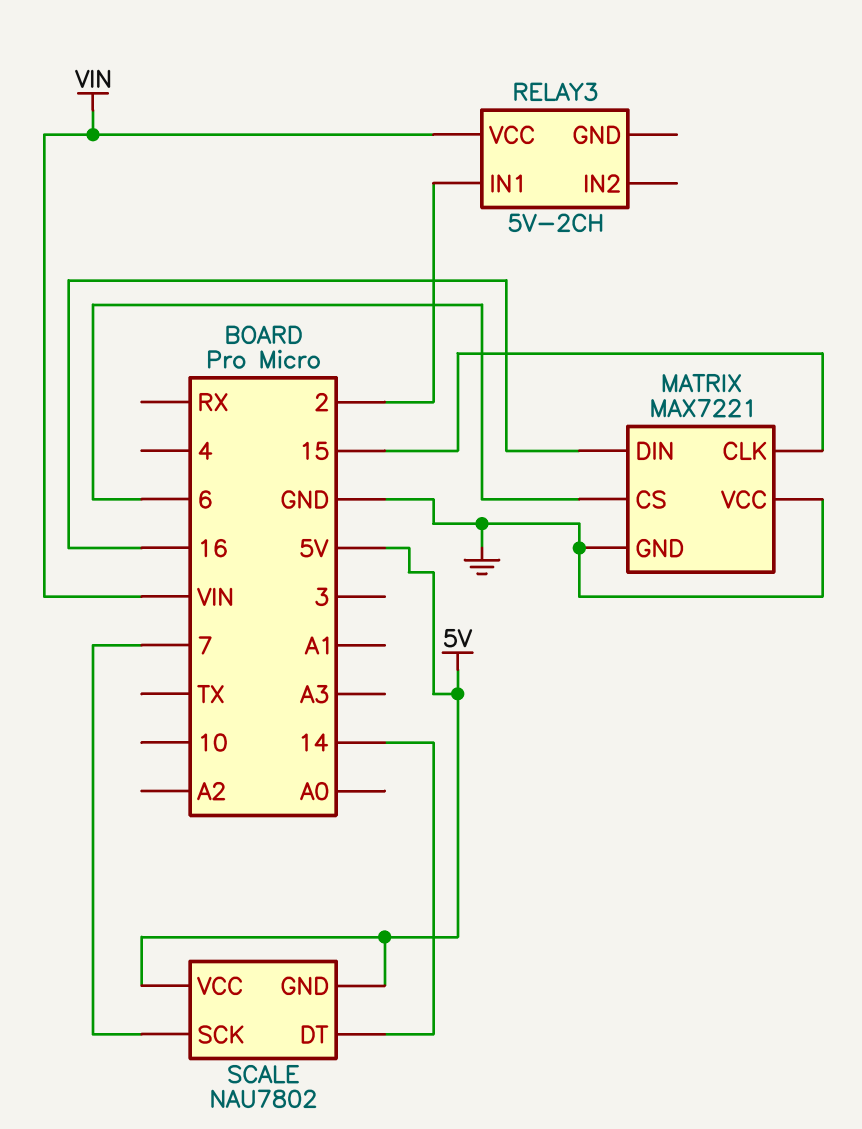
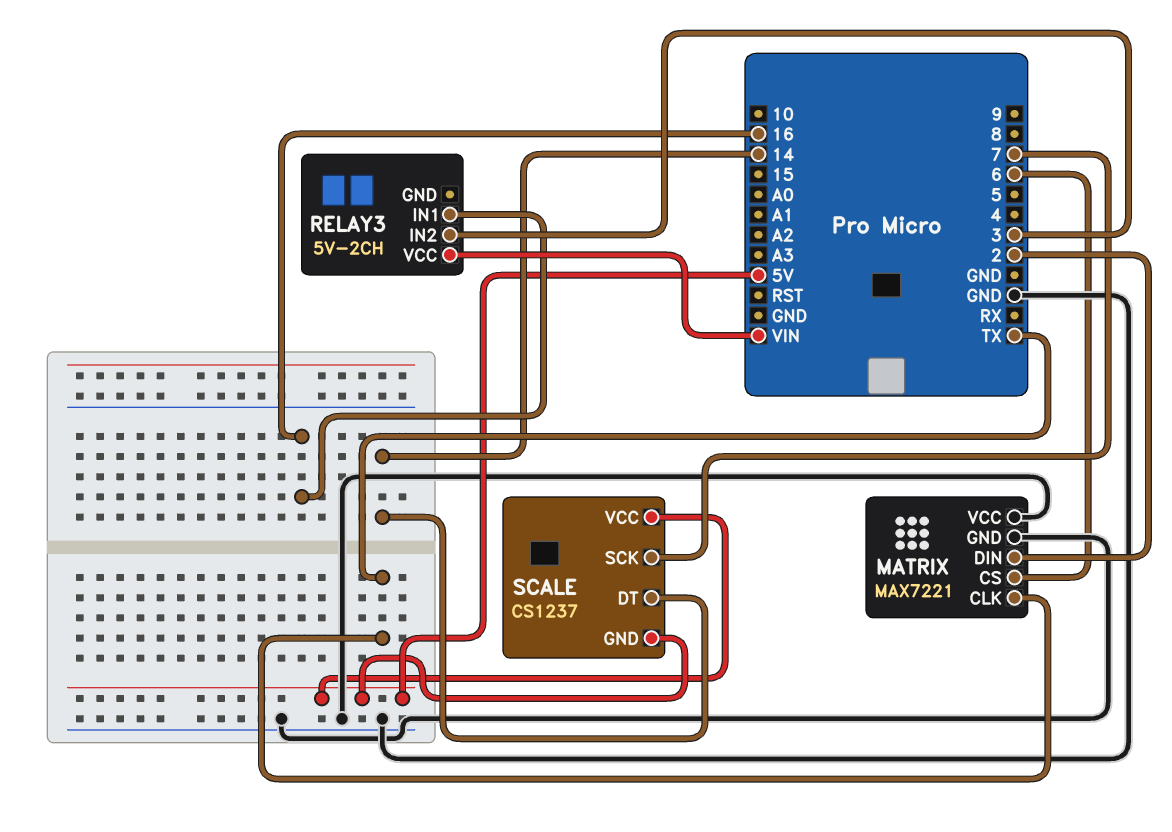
MATRIX pin CLK: 15 -> TX
MATRIX pin DIN: 16 -> 2
RELAY3 pin IN1: 2 -> 16
RELAY3 pin IN2: none -> 3
SCALE: NAU7802 -> CS1237

